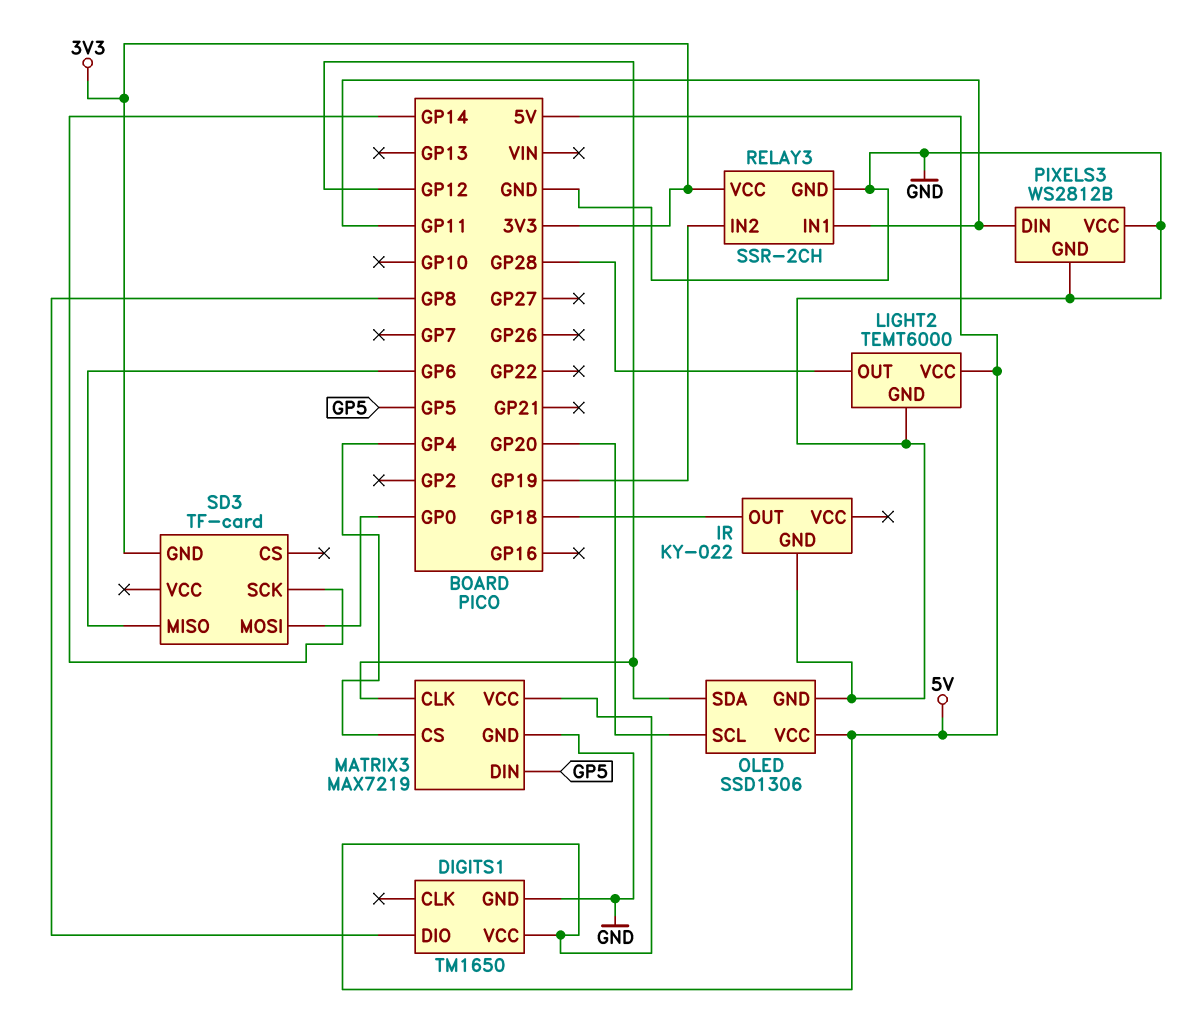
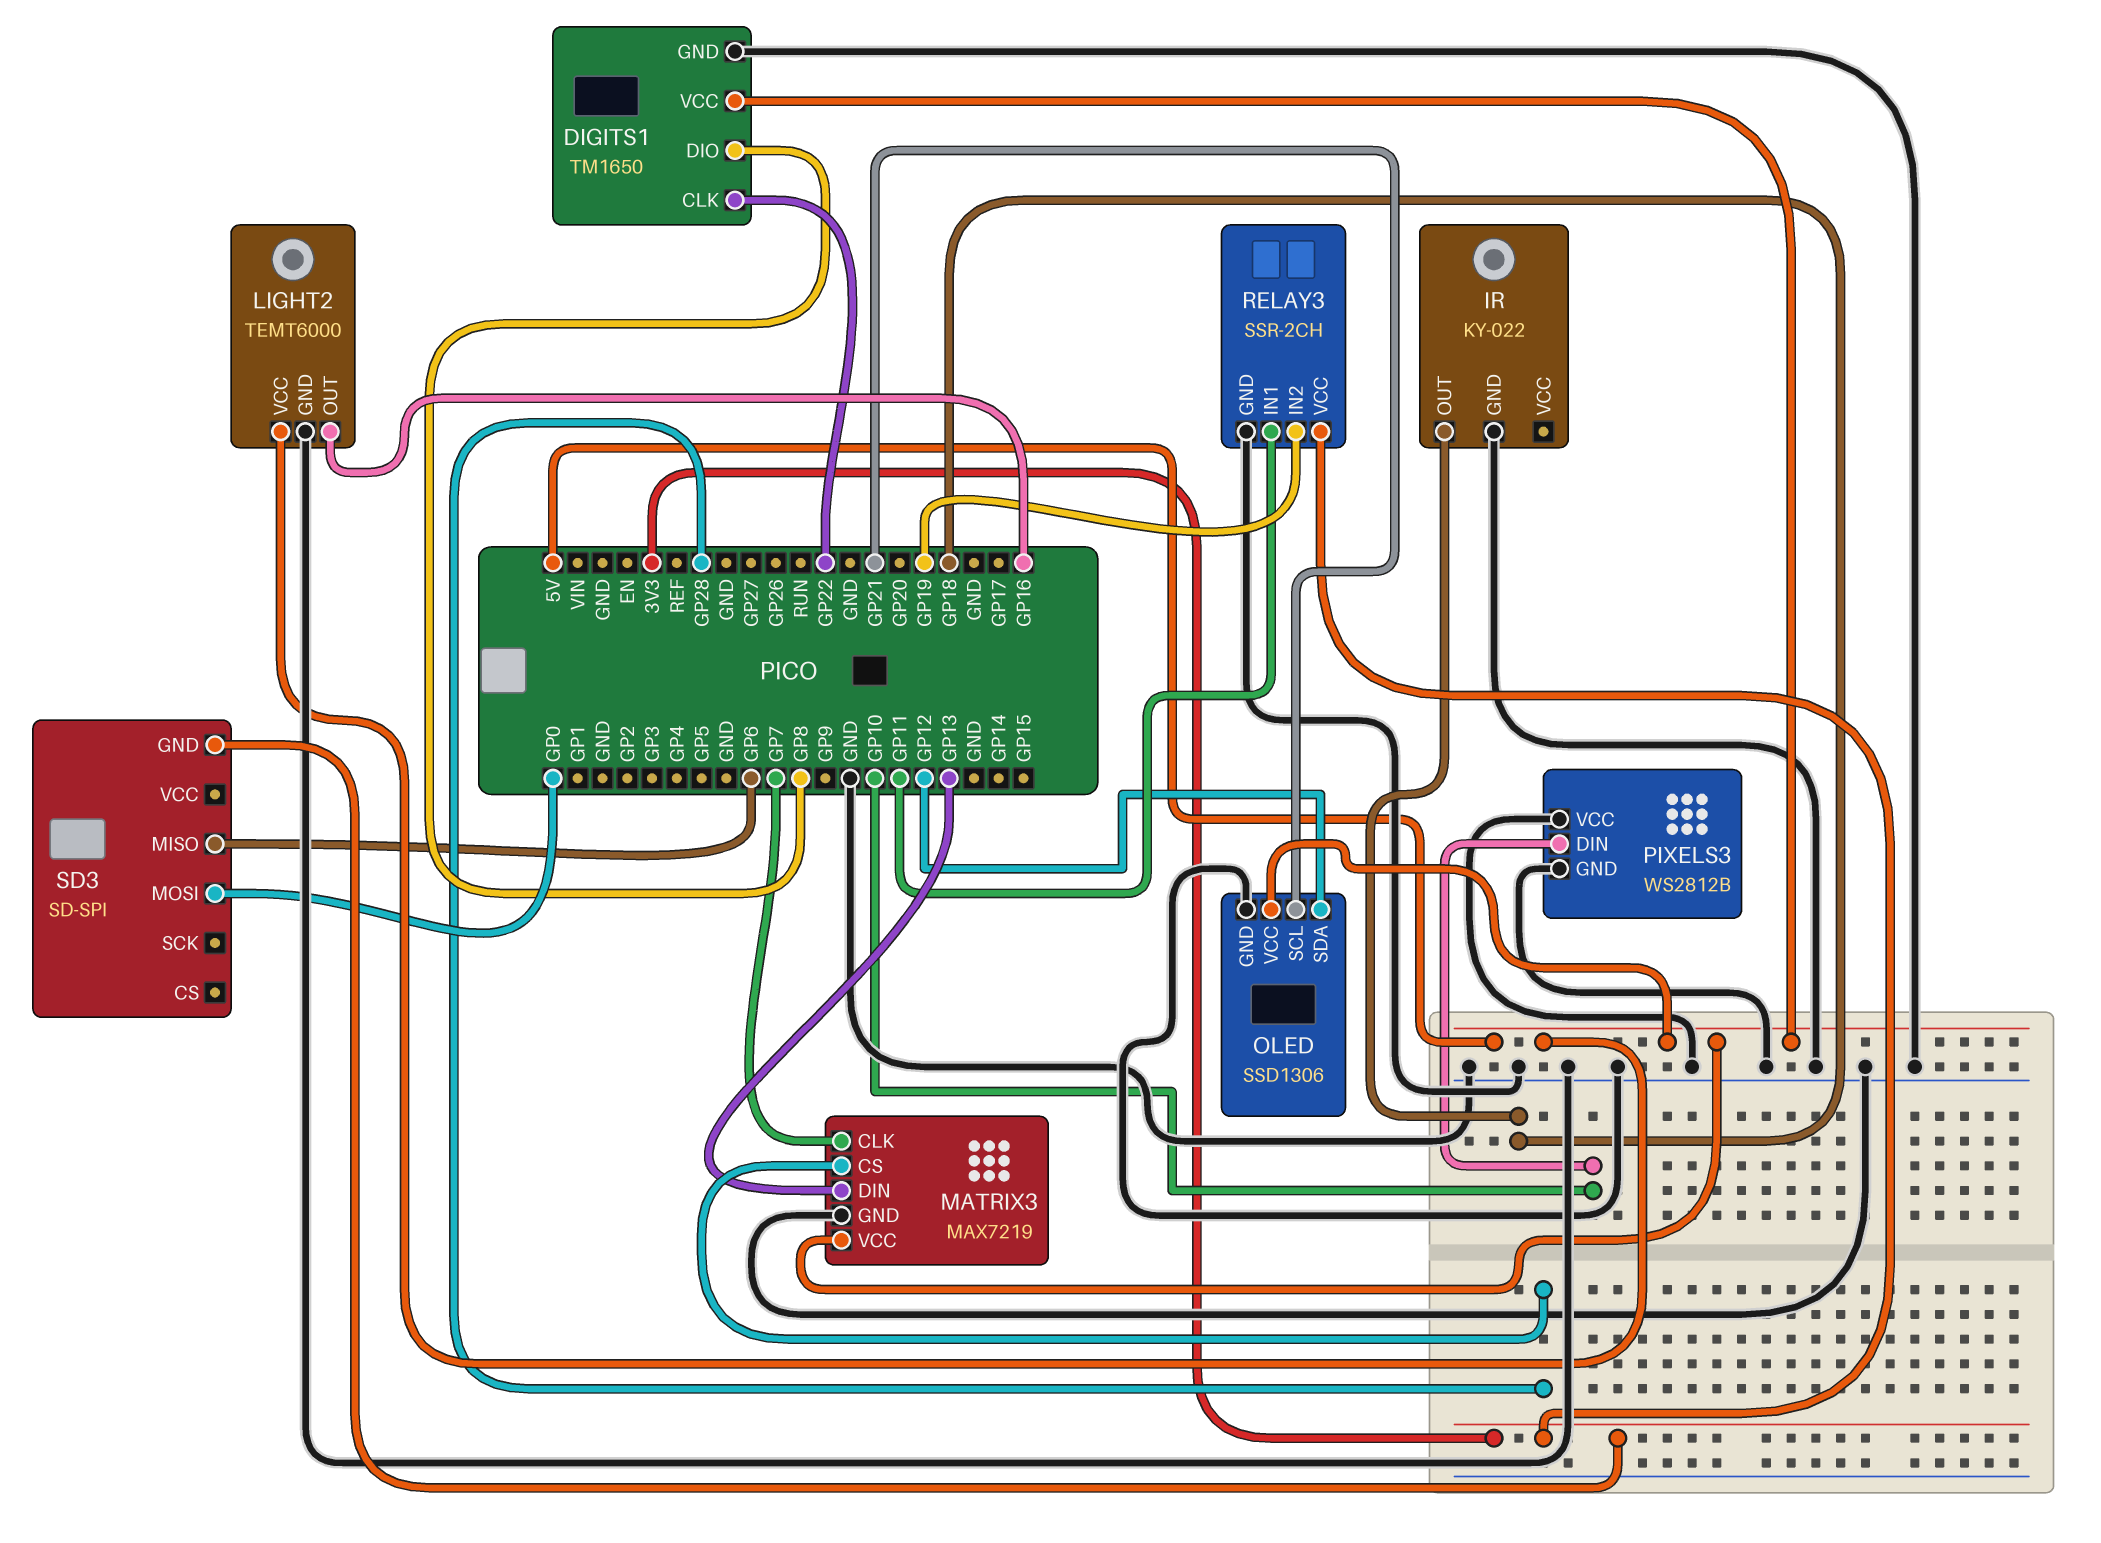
DIGITS1 pin CLK: none -> GP22
LIGHT2 pin OUT: GP28 -> GP16
MATRIX3 pin CLK: GP12 -> GP7
MATRIX3 pin CS: GP4 -> GP28
MATRIX3 pin DIN: GP5 -> GP13
OLED pin SCL: GP20 -> GP21
PIXELS3 pin DIN: GP11 -> GP10
SD3: TF-card -> SD-SPI
SD3 pin SCK: GP14 -> none

